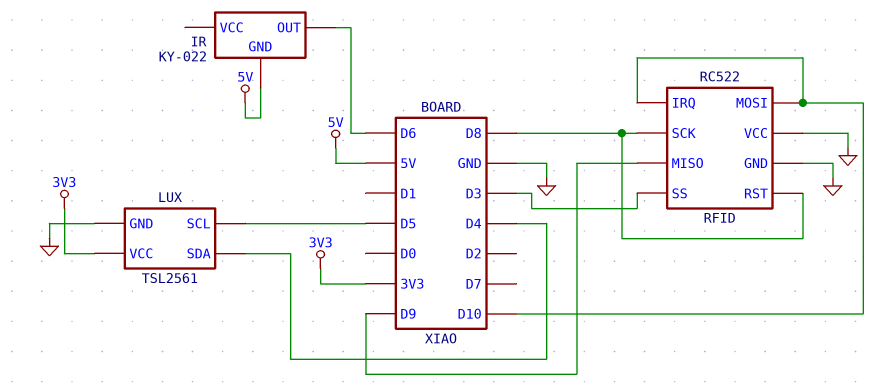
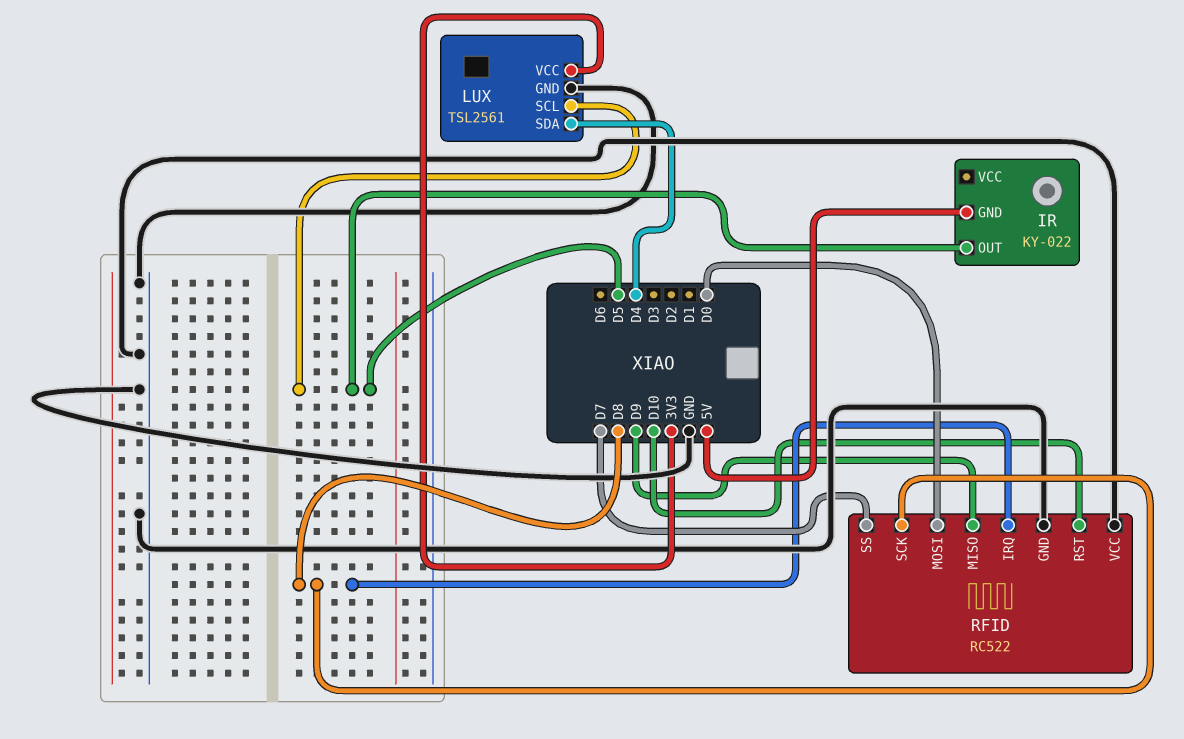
IR pin OUT: D6 -> D5
RFID pin IRQ: D10 -> D8
RFID pin MOSI: D10 -> D0
RFID pin RST: D8 -> D10
RFID pin SS: D3 -> D7

